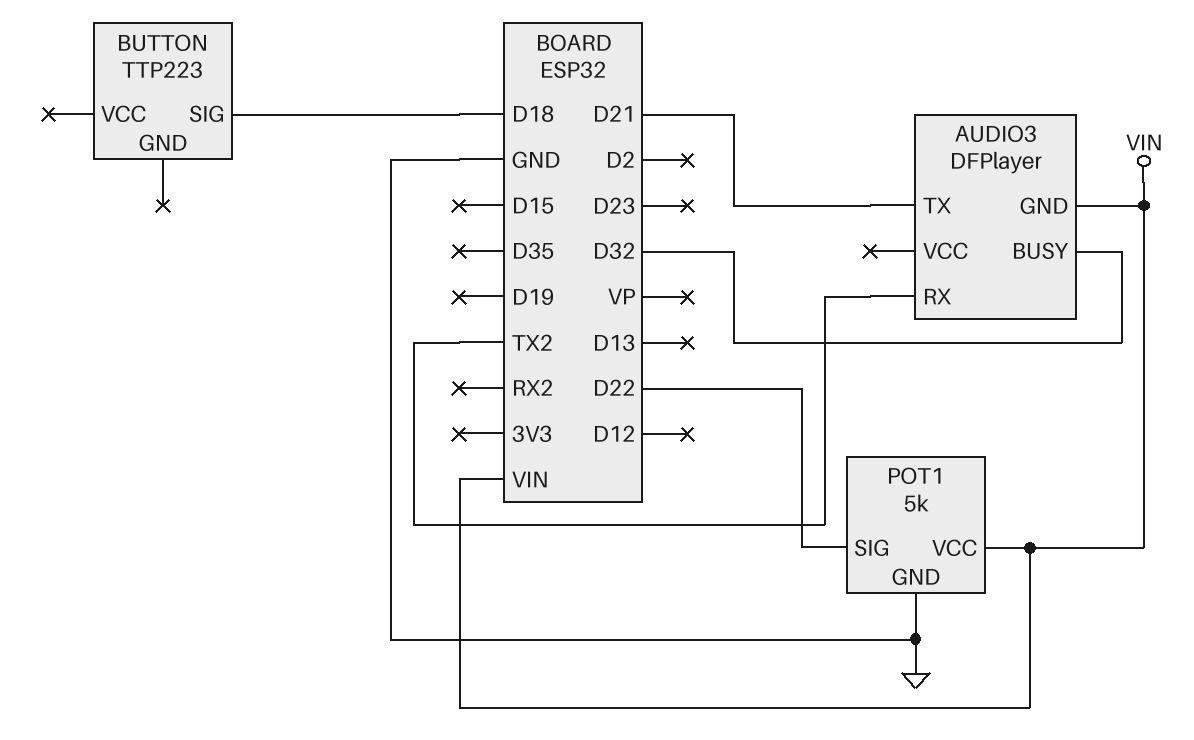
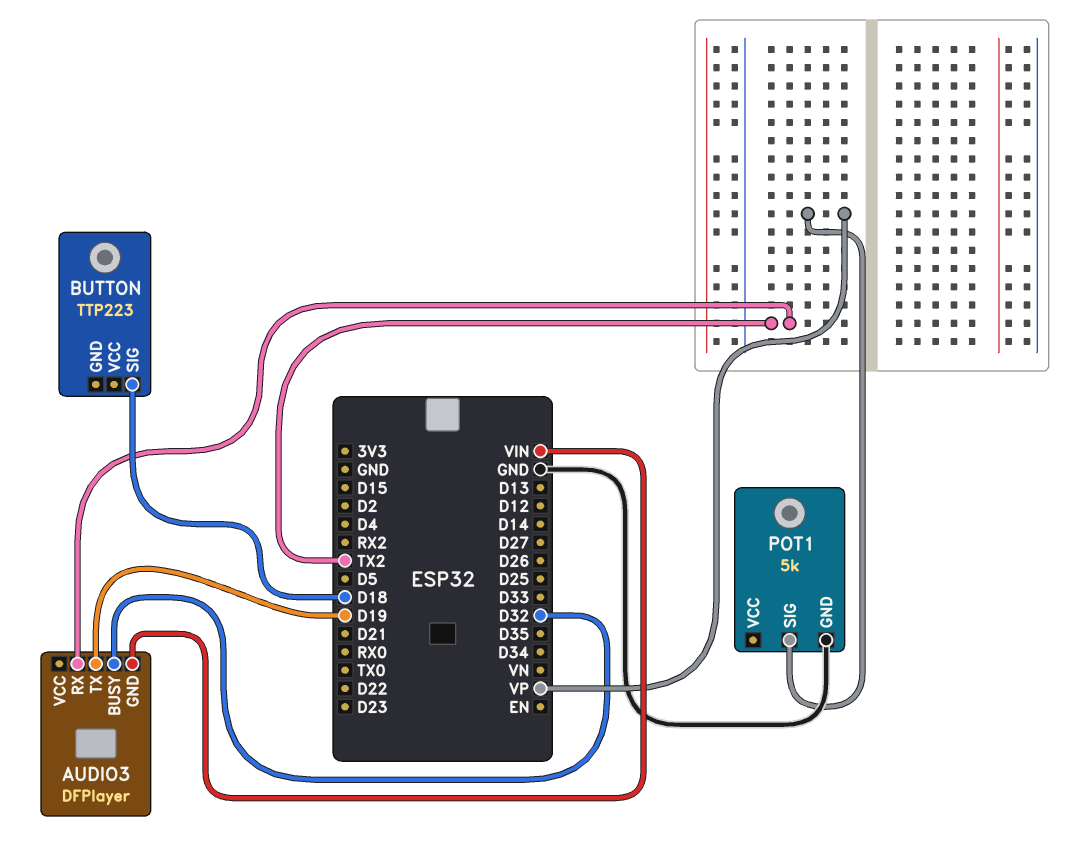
AUDIO3 pin TX: D21 -> D19
POT1 pin SIG: D22 -> VP
POT1 pin VCC: VIN -> none

